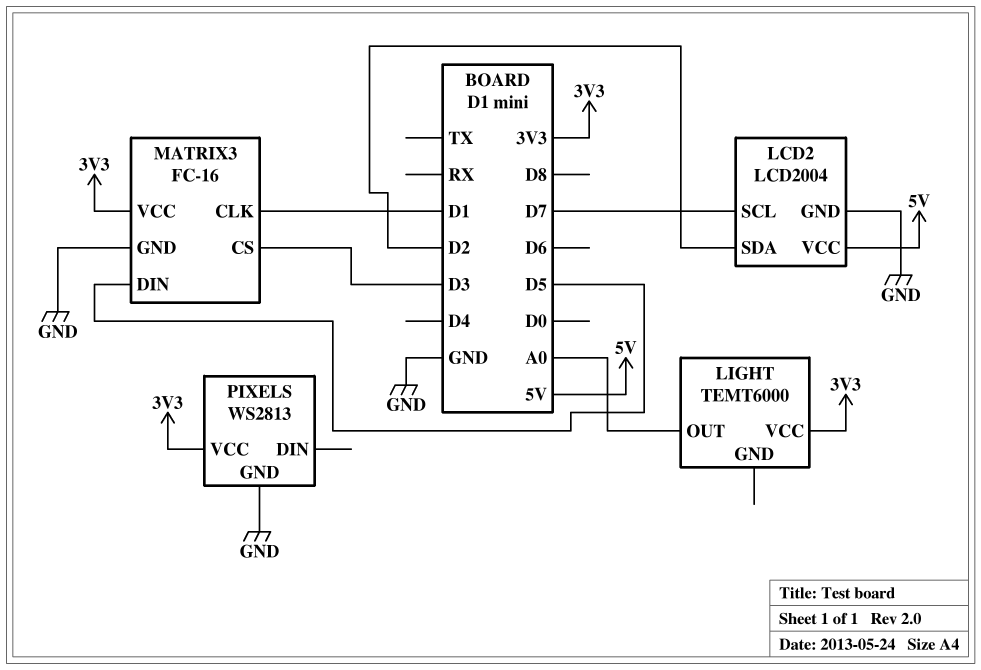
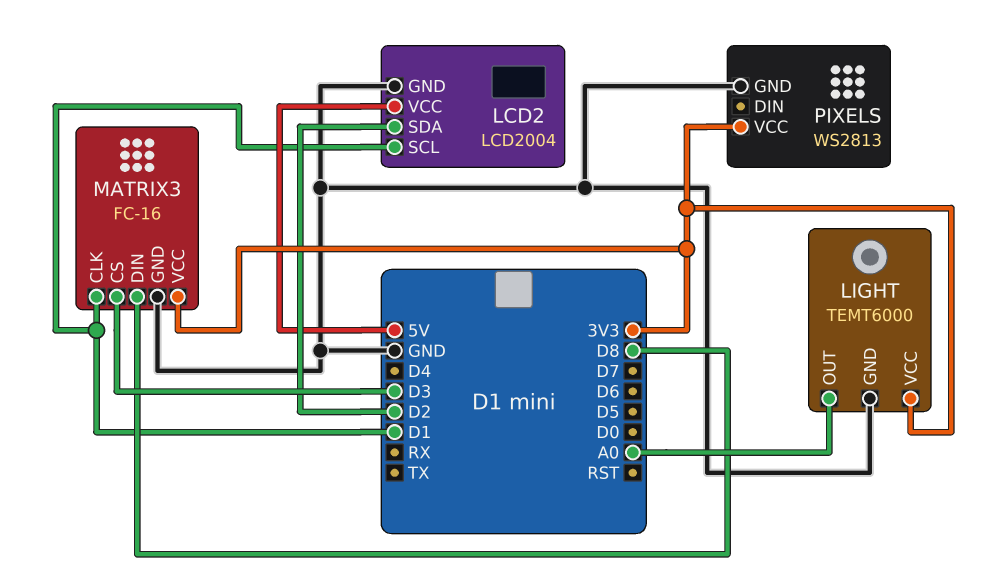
LCD2 pin SCL: D7 -> D1
LIGHT pin GND: none -> GND
MATRIX3 pin DIN: D5 -> D8

